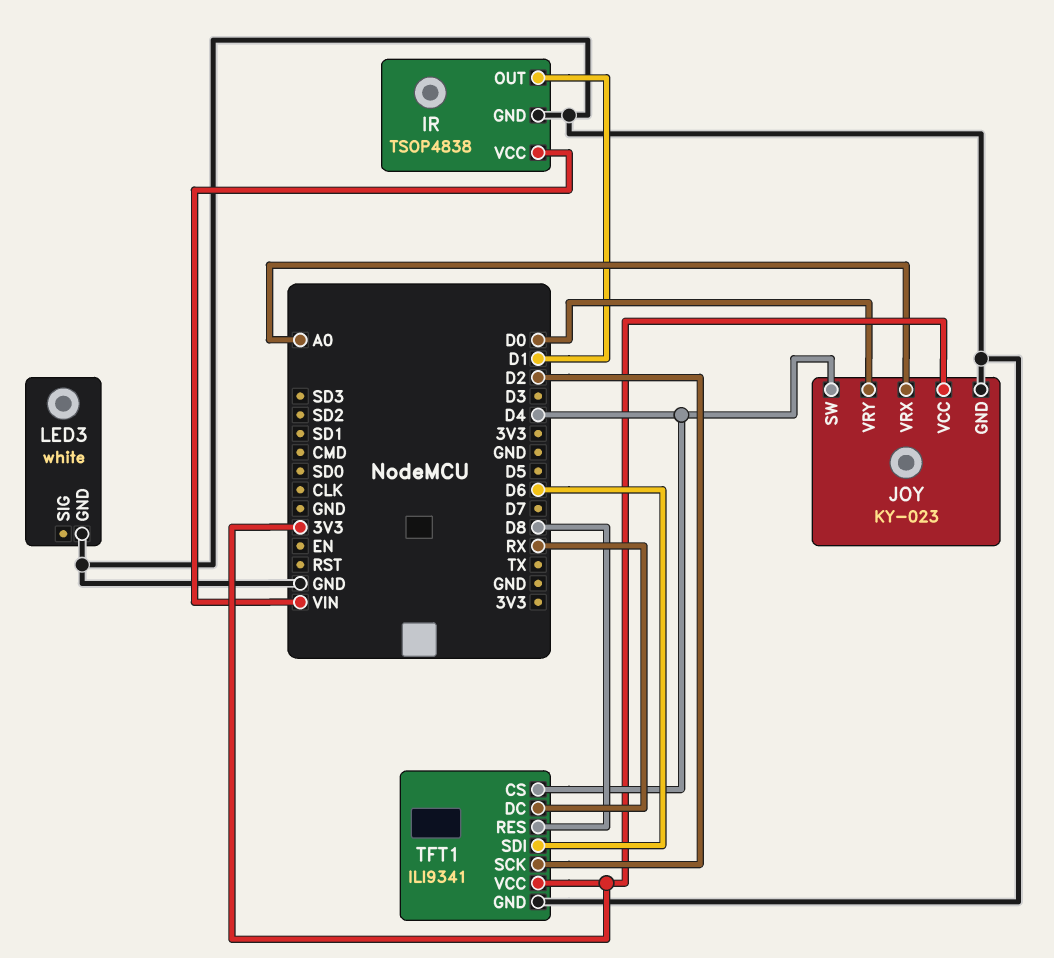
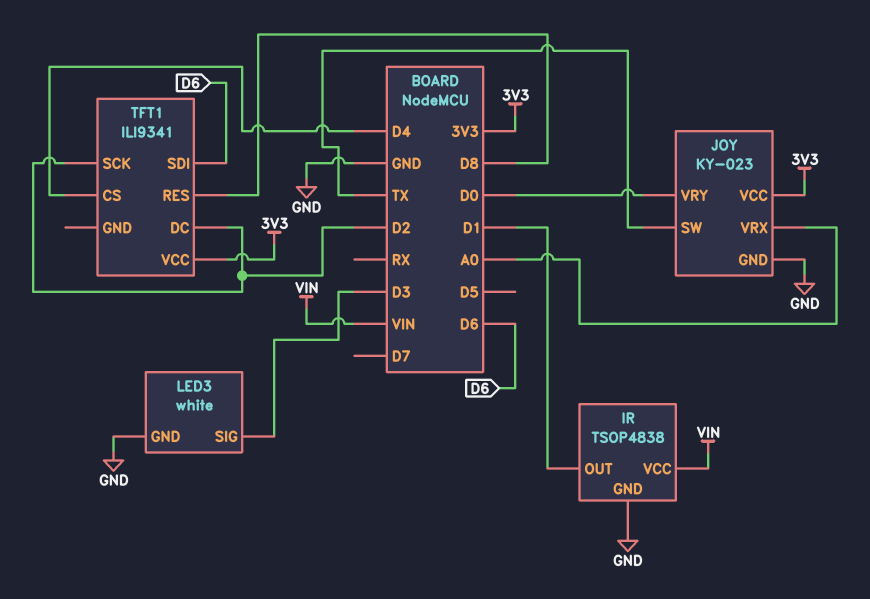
JOY pin SW: D4 -> TX
LED3 pin SIG: none -> D3
TFT1 pin DC: RX -> D2
TFT1 pin GND: GND -> none

